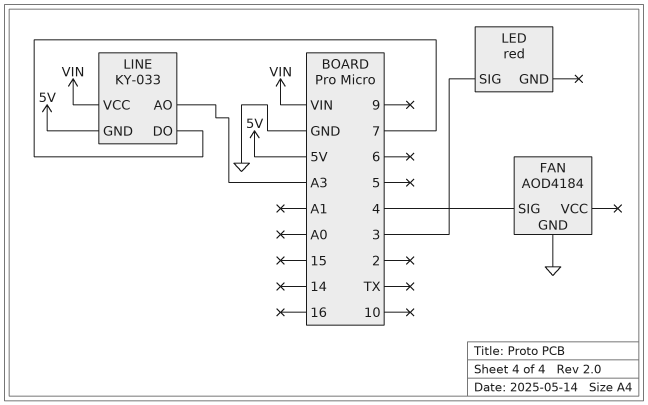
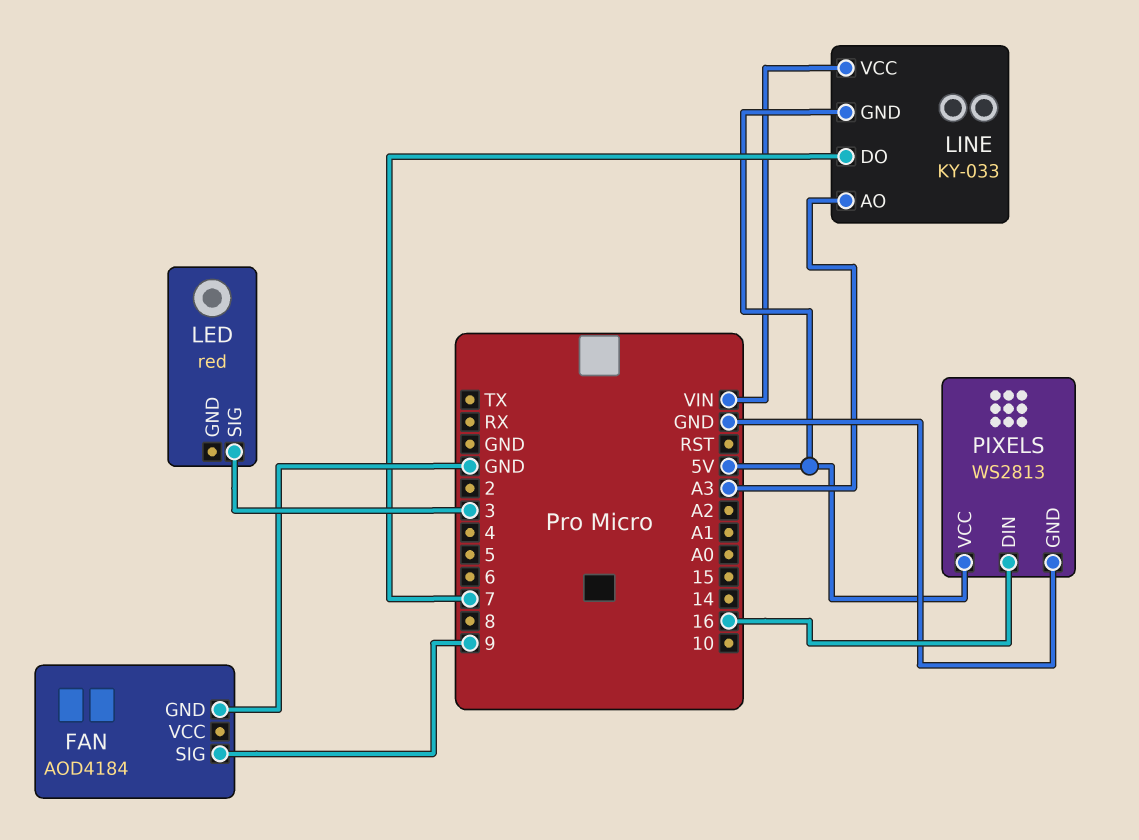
FAN pin SIG: 4 -> 9
PIXELS: none -> WS2813
PIXELS pin DIN: none -> 16
PIXELS pin GND: none -> GND
PIXELS pin VCC: none -> 5V

